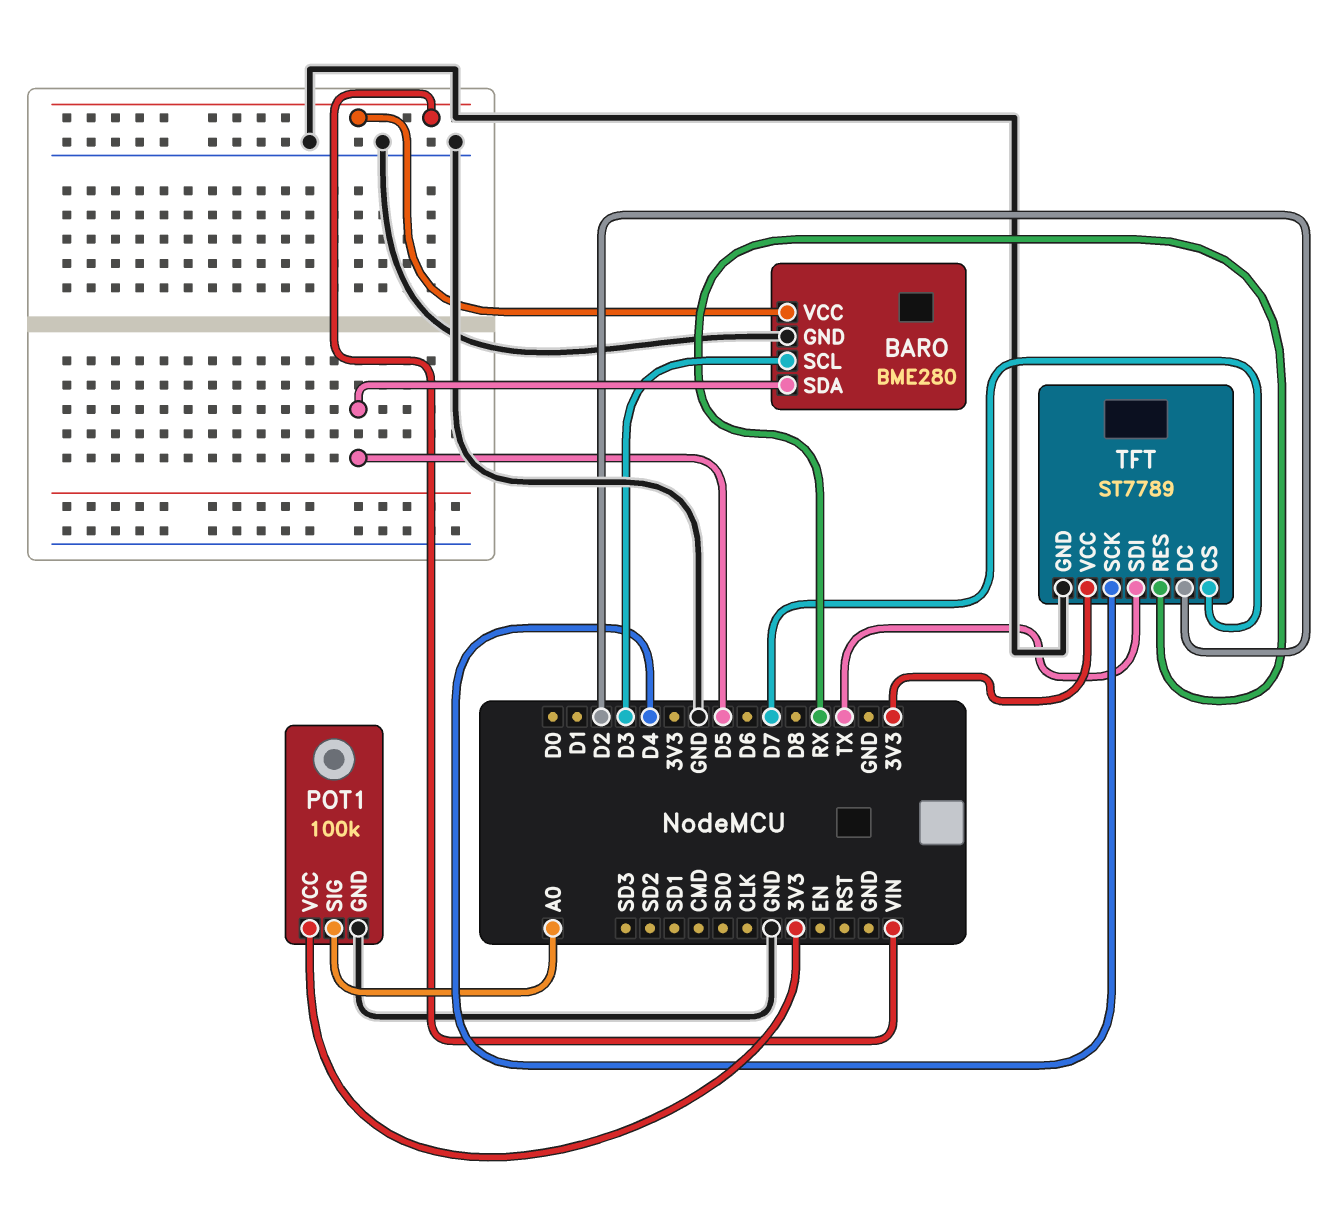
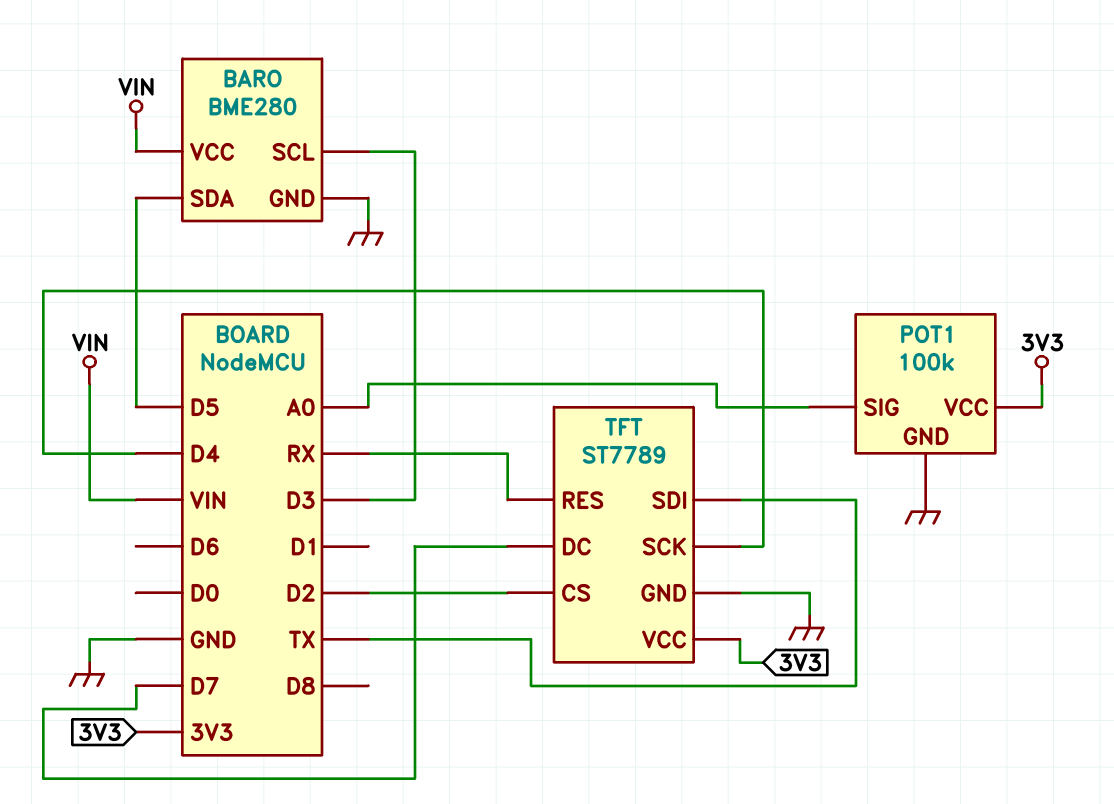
TFT pin CS: D7 -> D2
TFT pin DC: D2 -> D7

